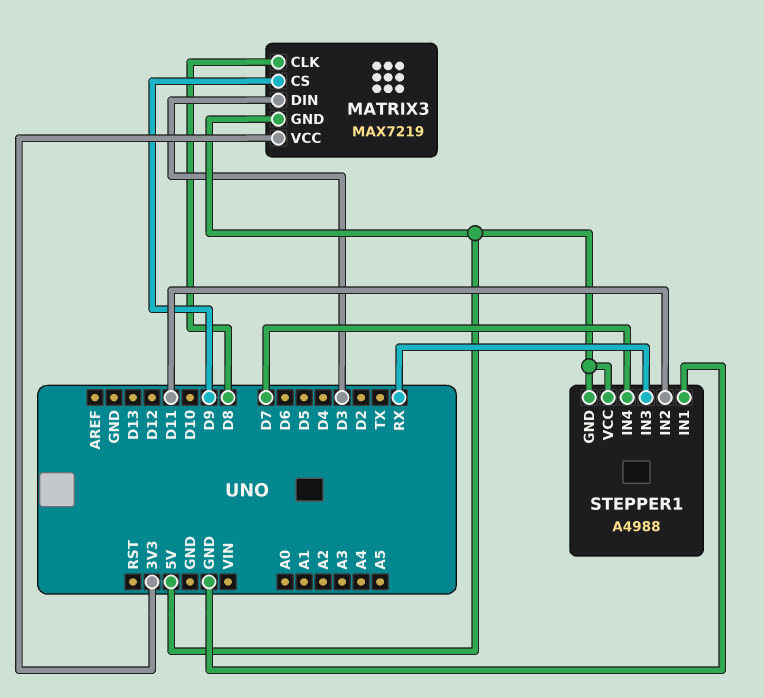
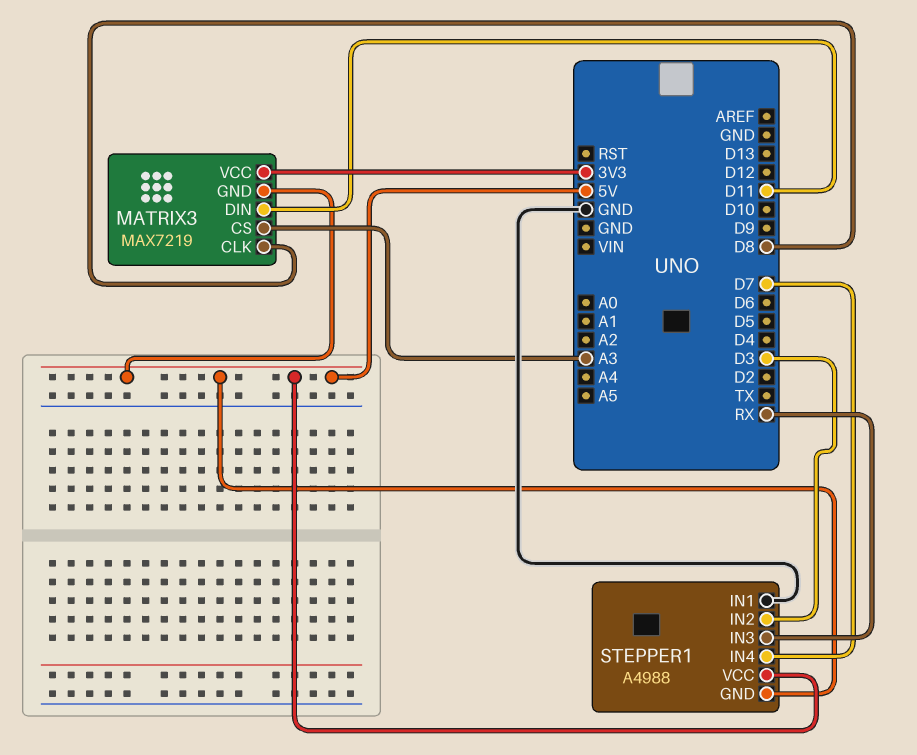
MATRIX3 pin CS: D9 -> A3
MATRIX3 pin DIN: D3 -> D11
STEPPER1 pin IN2: D11 -> D3

